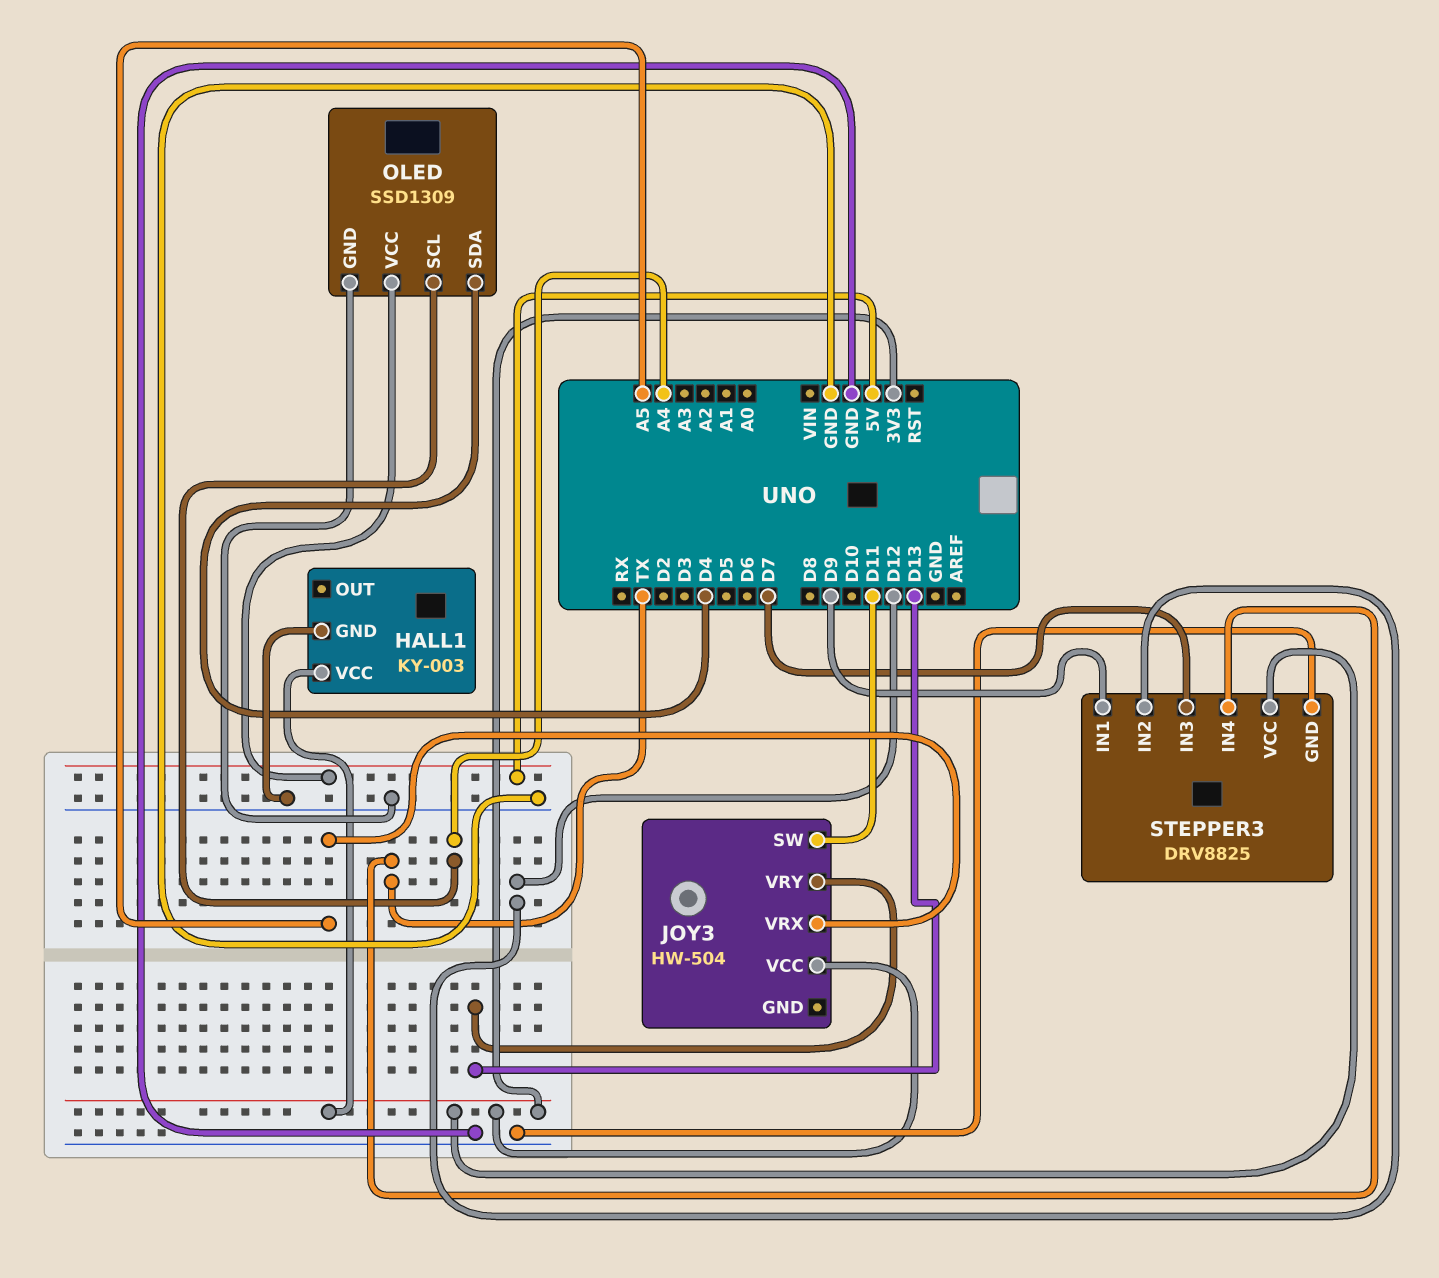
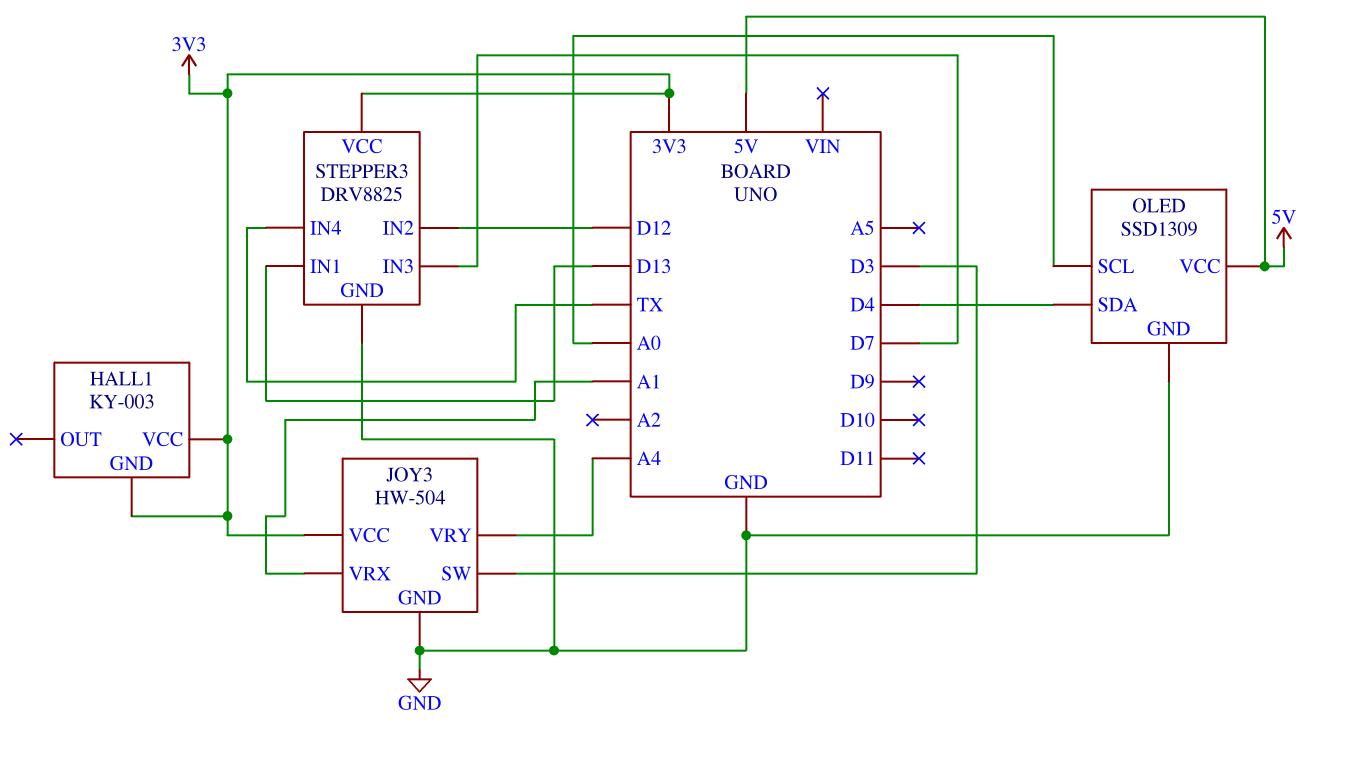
HALL1 pin GND: GND -> 3V3
JOY3 pin GND: none -> GND
JOY3 pin SW: D11 -> D3
JOY3 pin VRX: A5 -> A1
JOY3 pin VRY: D13 -> A4
OLED pin SCL: A4 -> A0
STEPPER3 pin IN1: D9 -> D13

